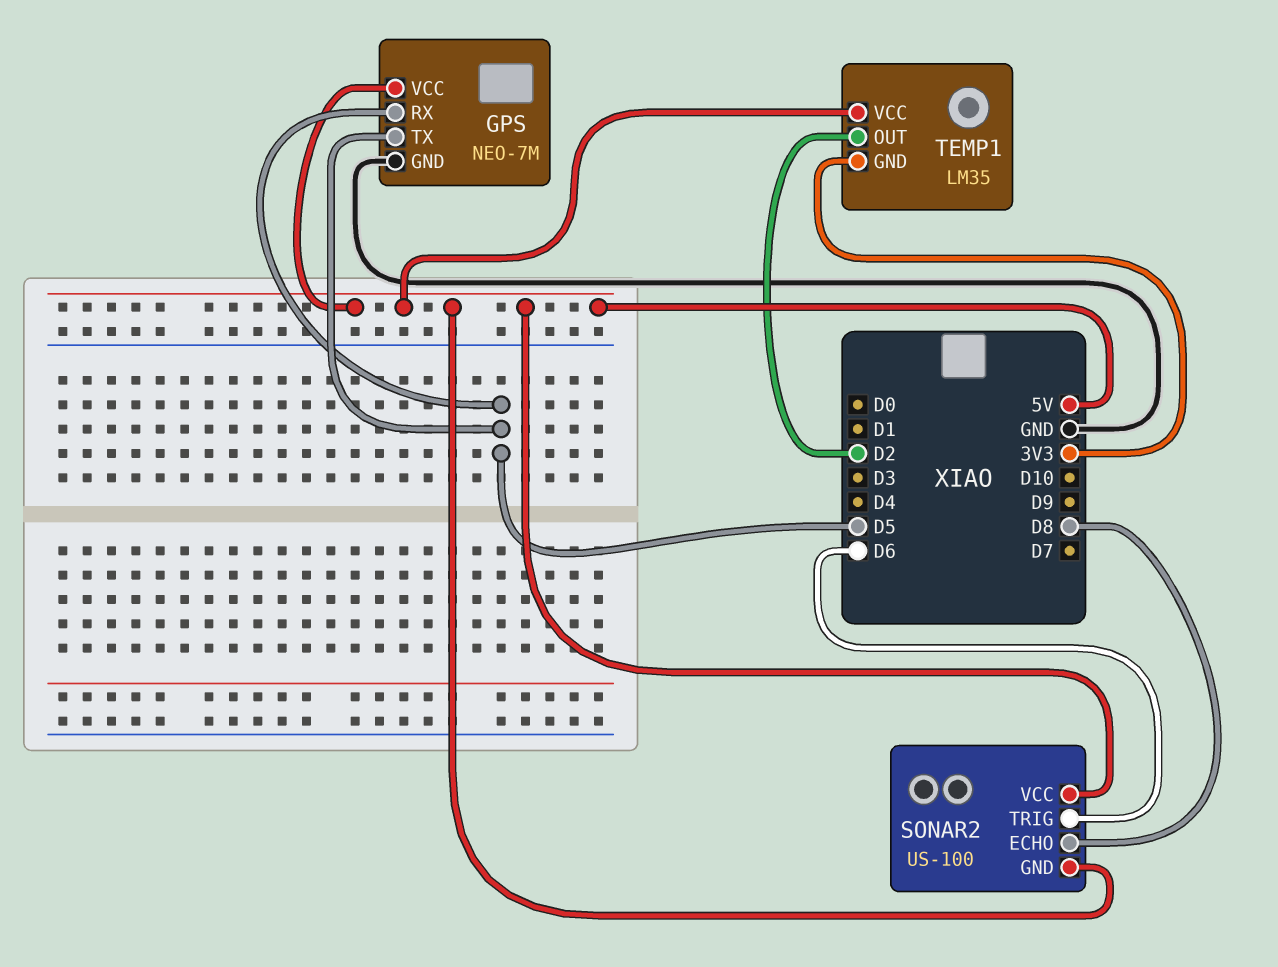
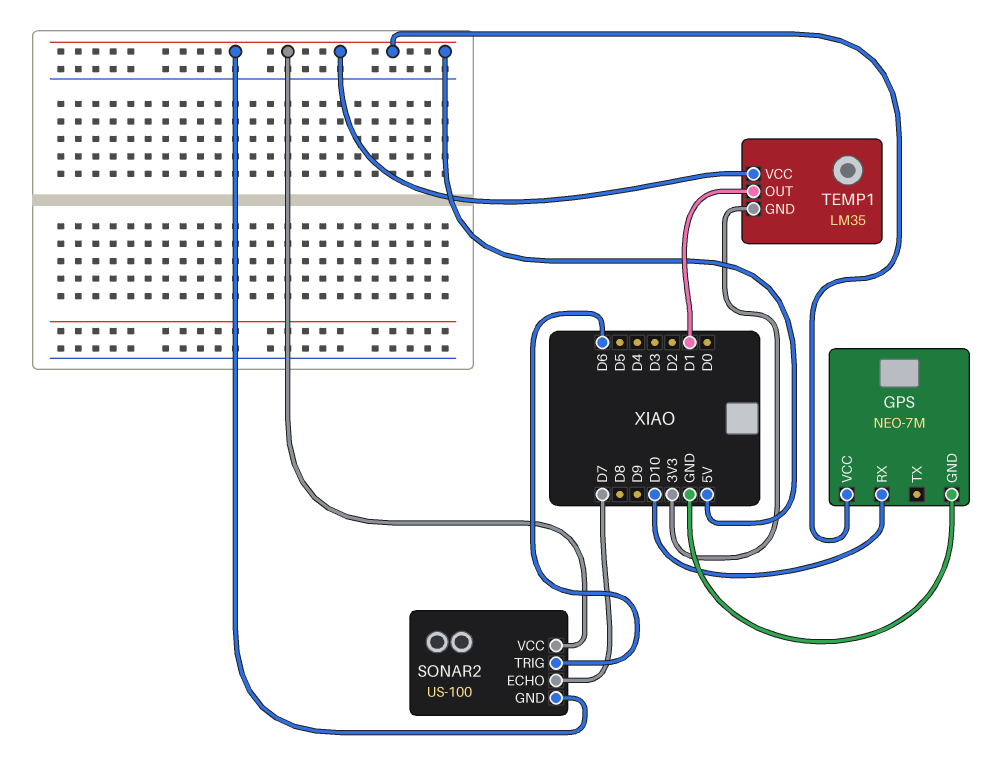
GPS pin RX: D5 -> D10
GPS pin TX: D5 -> none
SONAR2 pin ECHO: D8 -> D7
TEMP1 pin OUT: D2 -> D1

